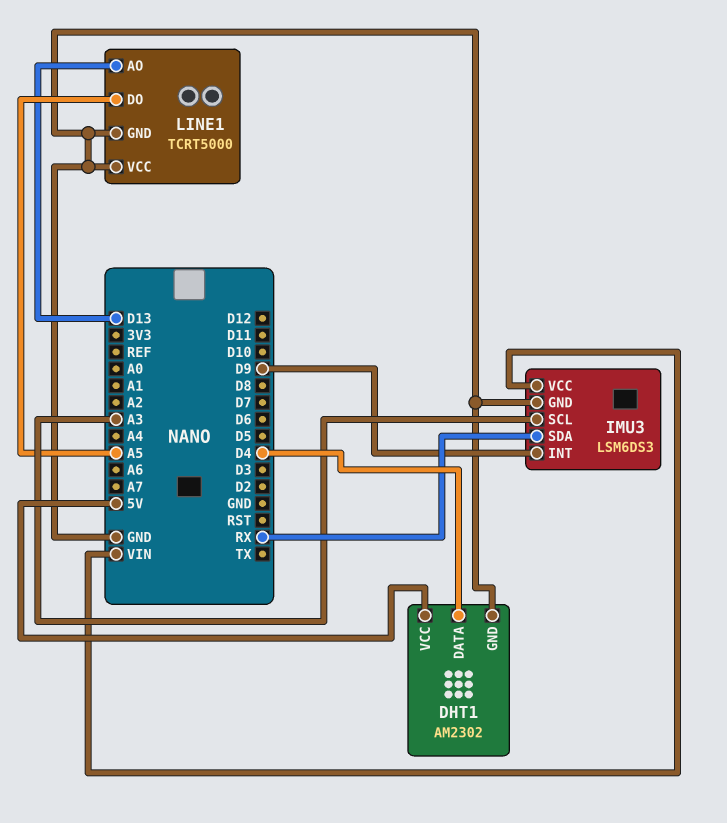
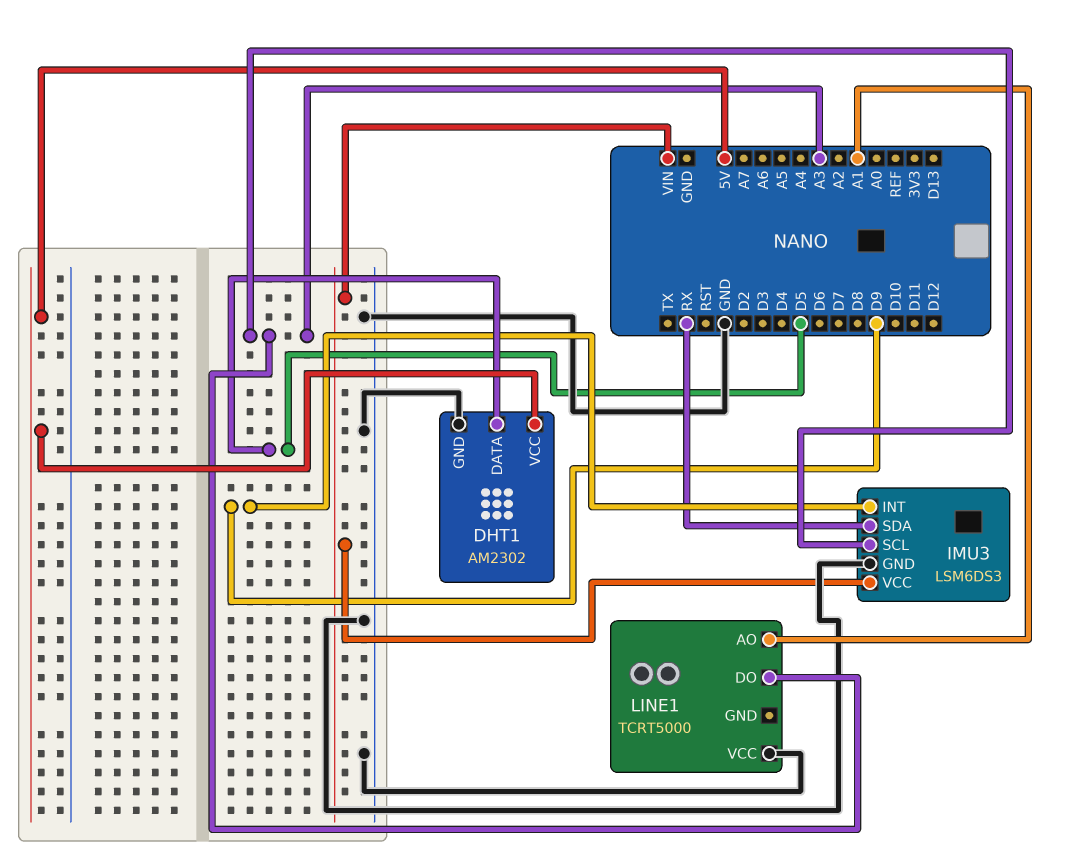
DHT1 pin DATA: D4 -> D5
LINE1 pin AO: D13 -> A1
LINE1 pin DO: A5 -> A3
LINE1 pin GND: GND -> none

